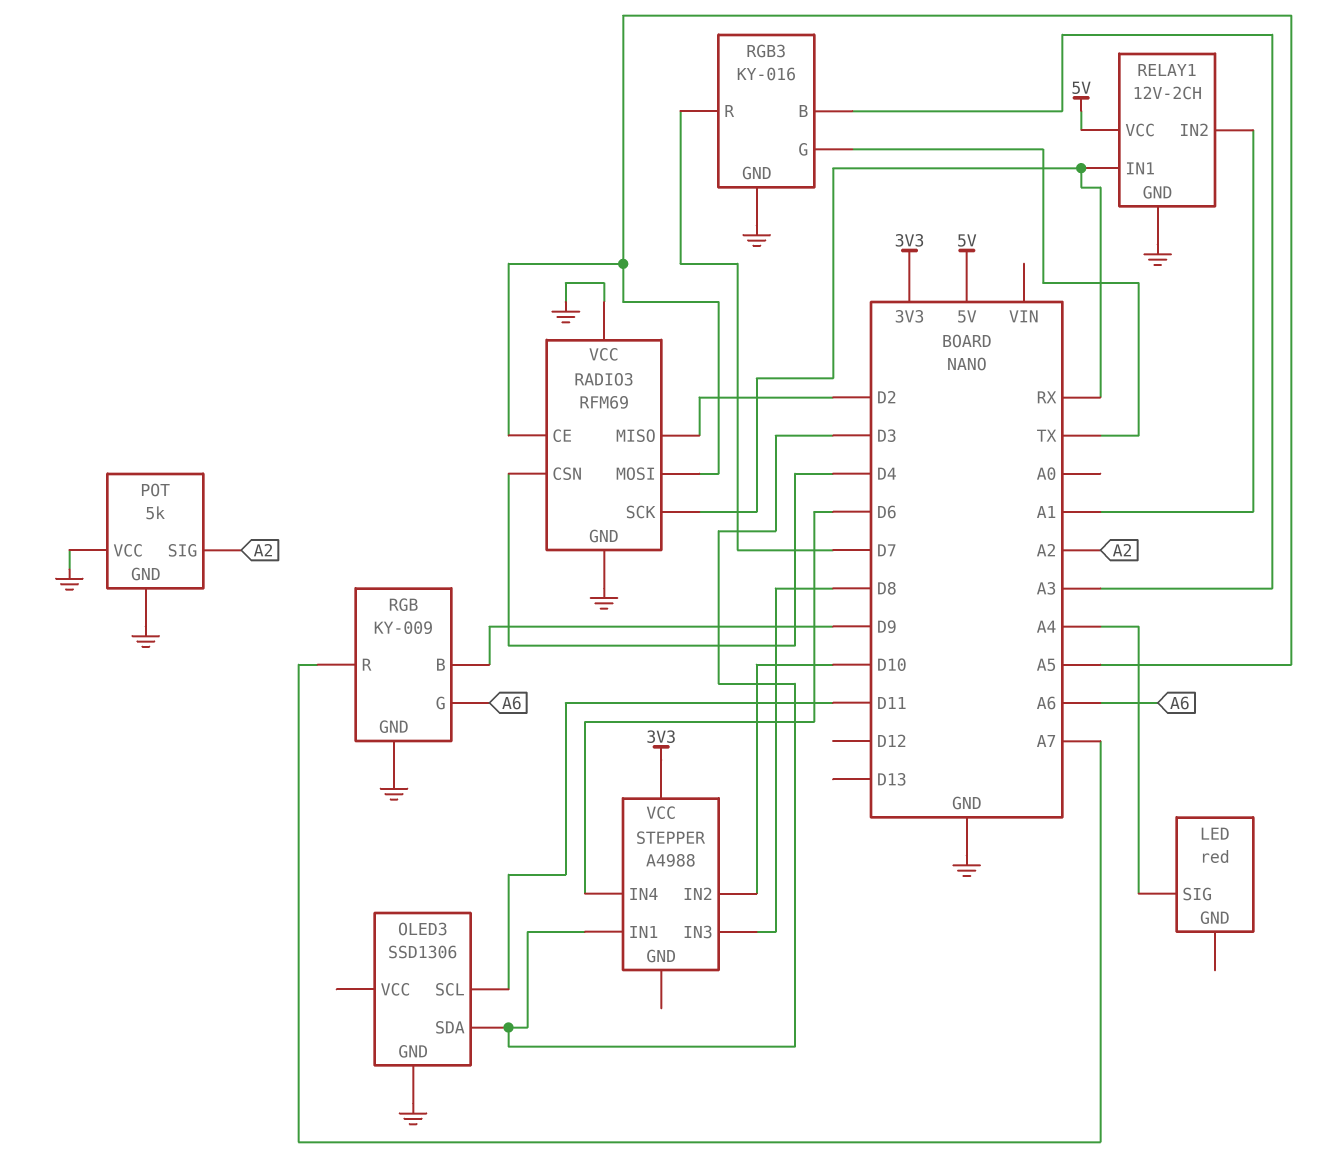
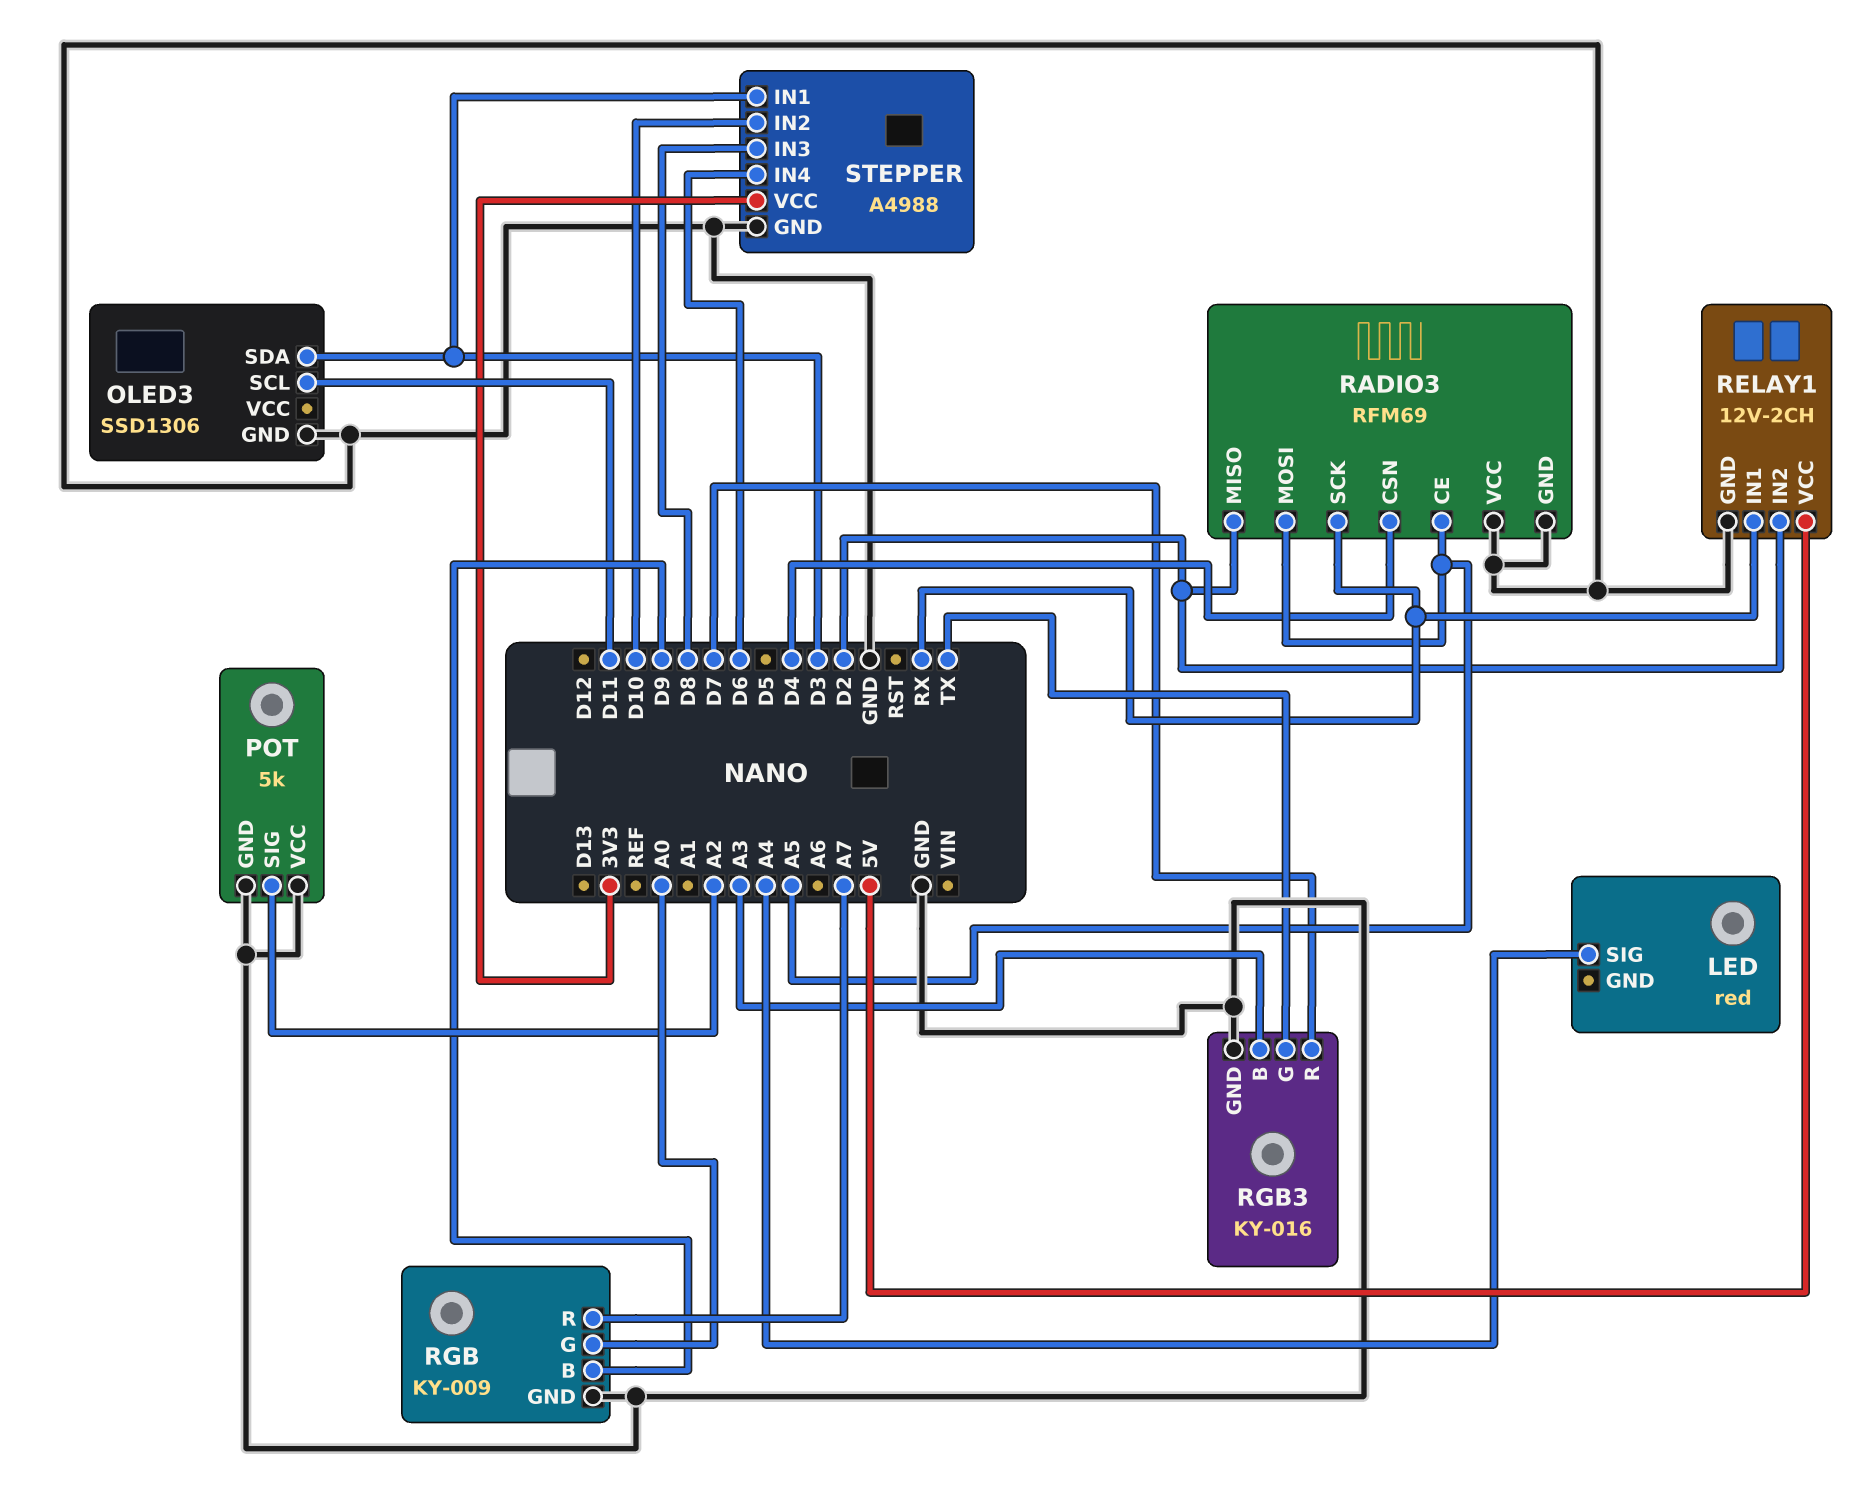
RELAY1 pin IN2: A1 -> D2
RGB pin G: A6 -> A0
STEPPER pin GND: none -> GND

